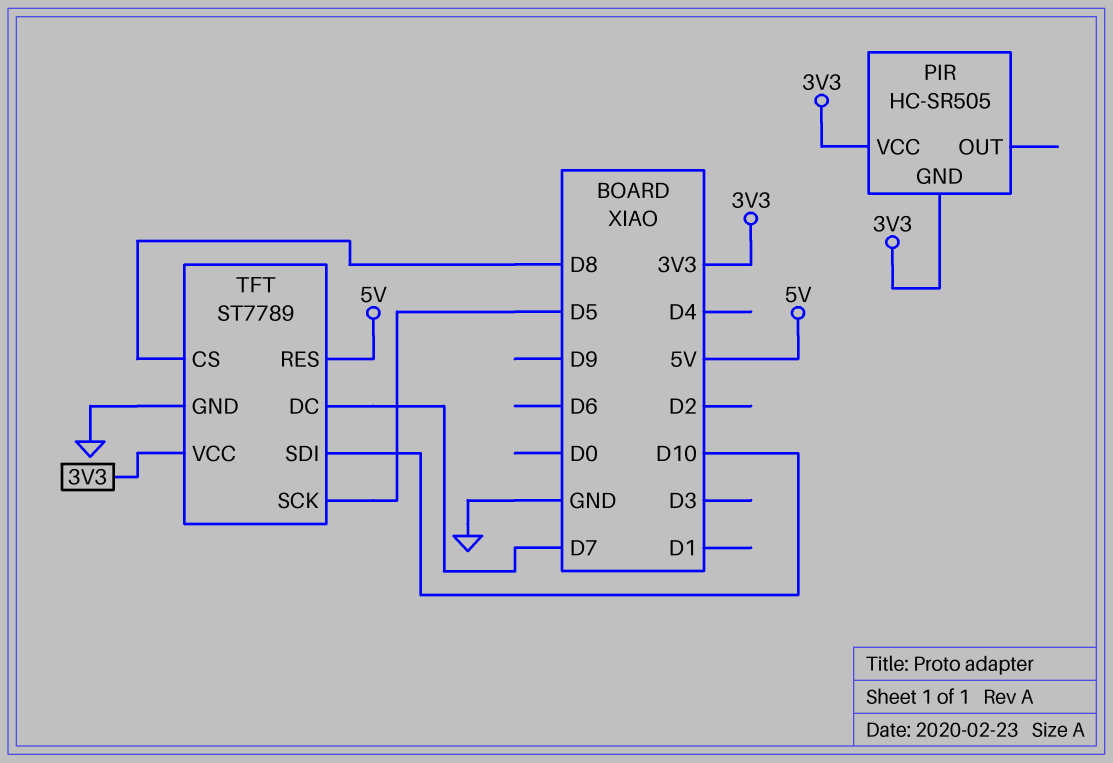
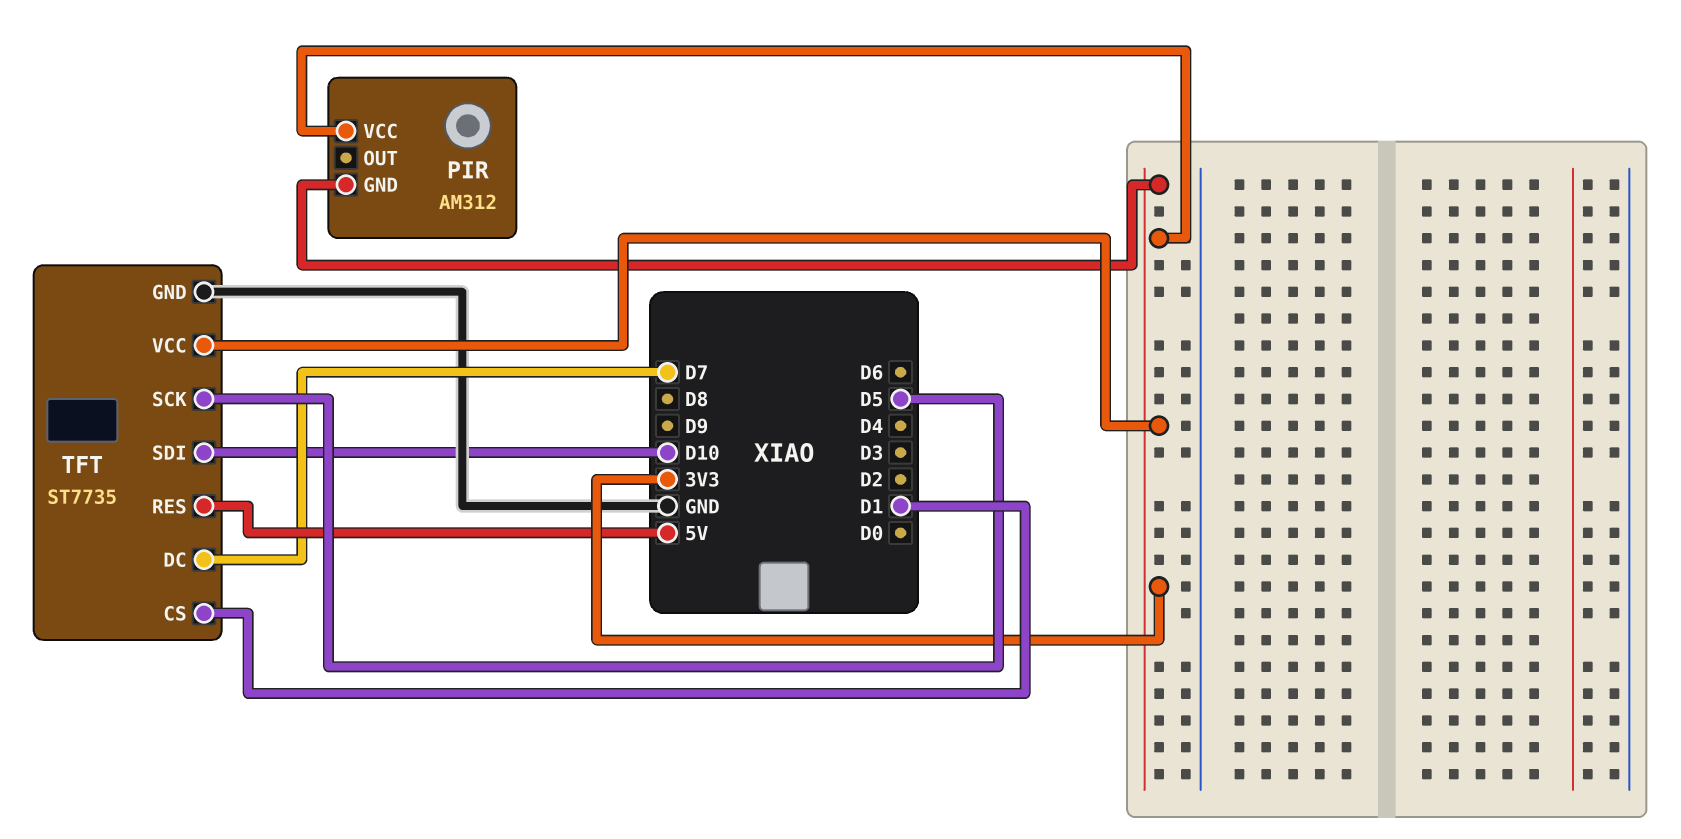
PIR: HC-SR505 -> AM312
TFT: ST7789 -> ST7735
TFT pin CS: D8 -> D1

